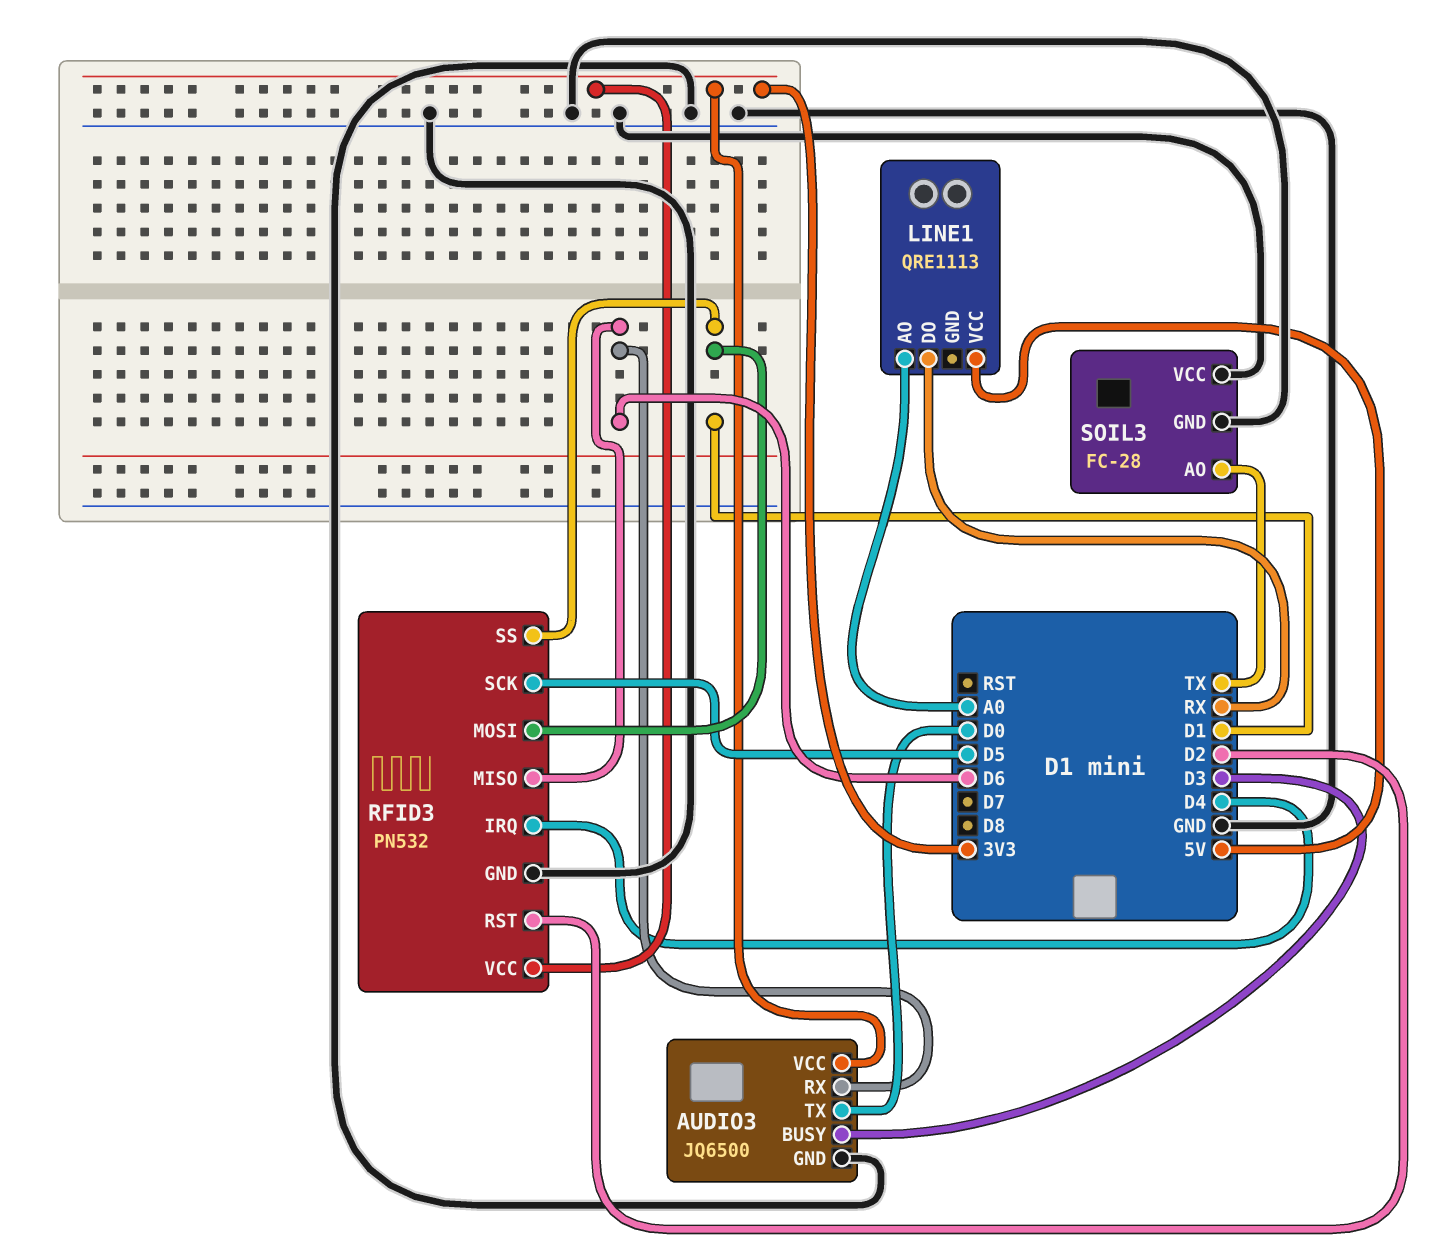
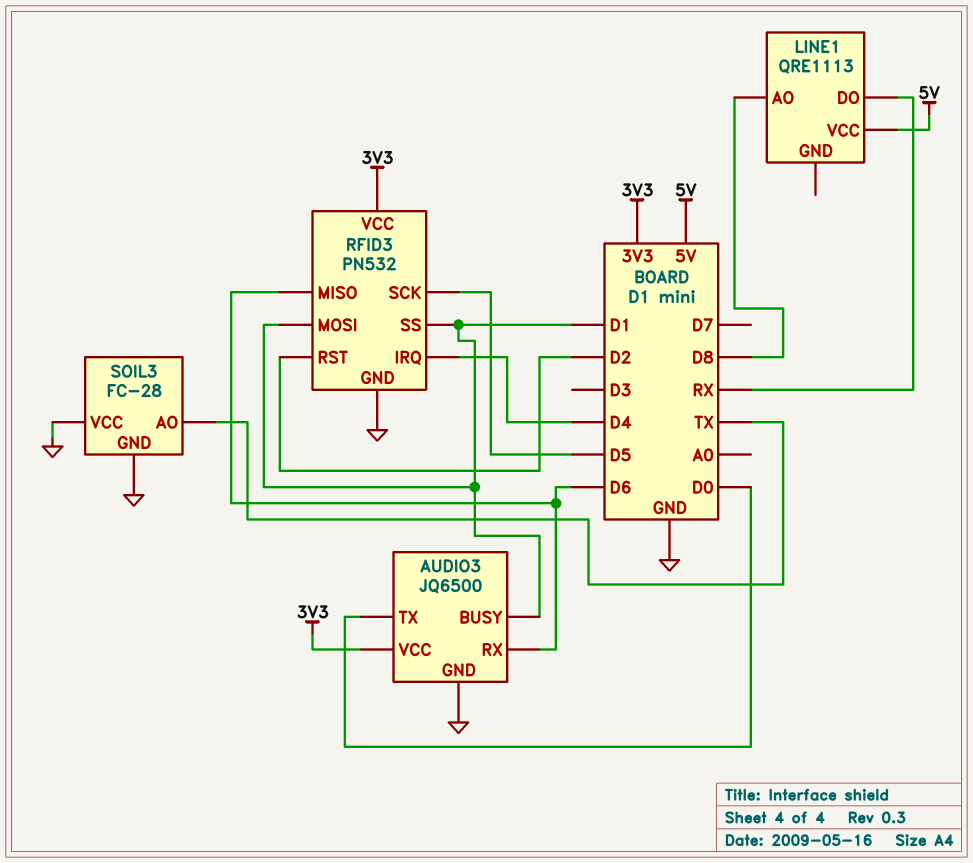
AUDIO3 pin BUSY: D3 -> D1
LINE1 pin AO: A0 -> D8

